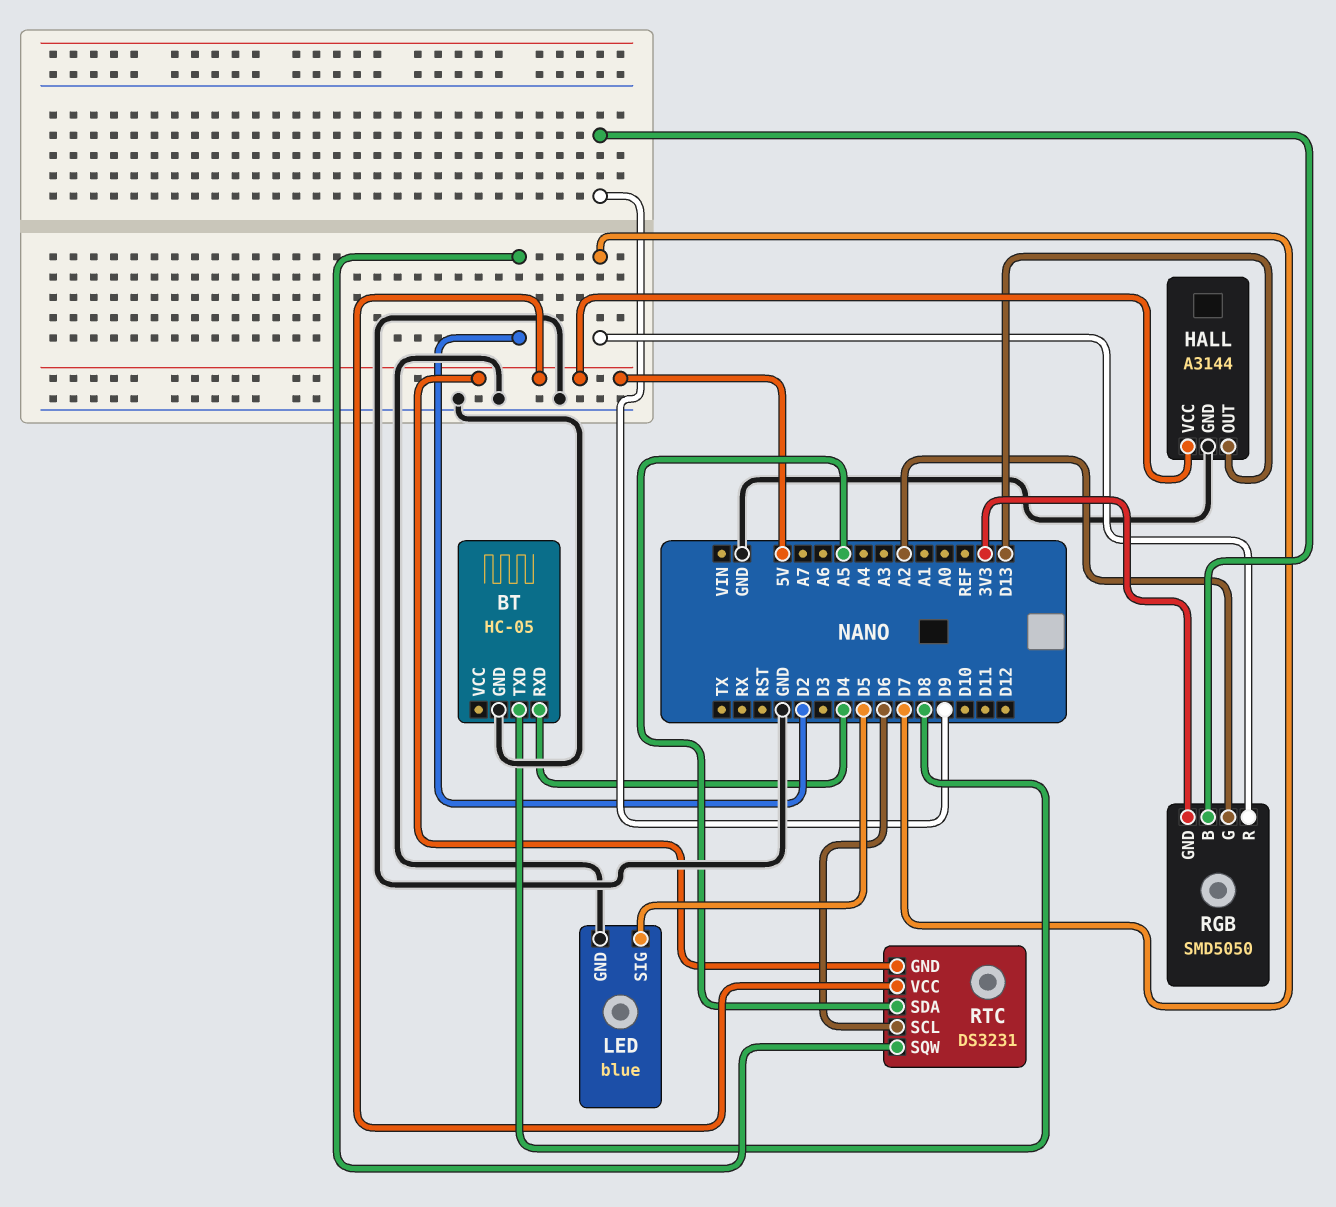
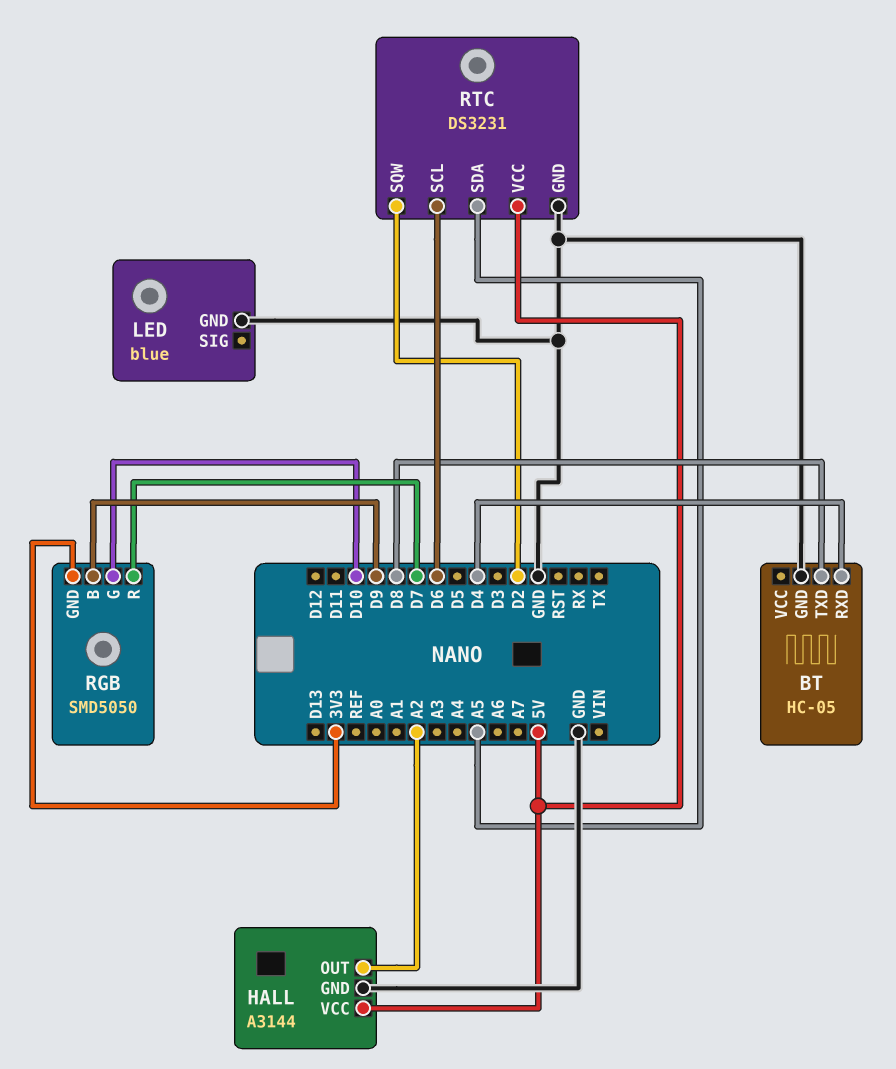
HALL pin OUT: D13 -> A2
LED pin SIG: D5 -> none
RGB pin G: A2 -> D10
RTC pin GND: 5V -> GND

